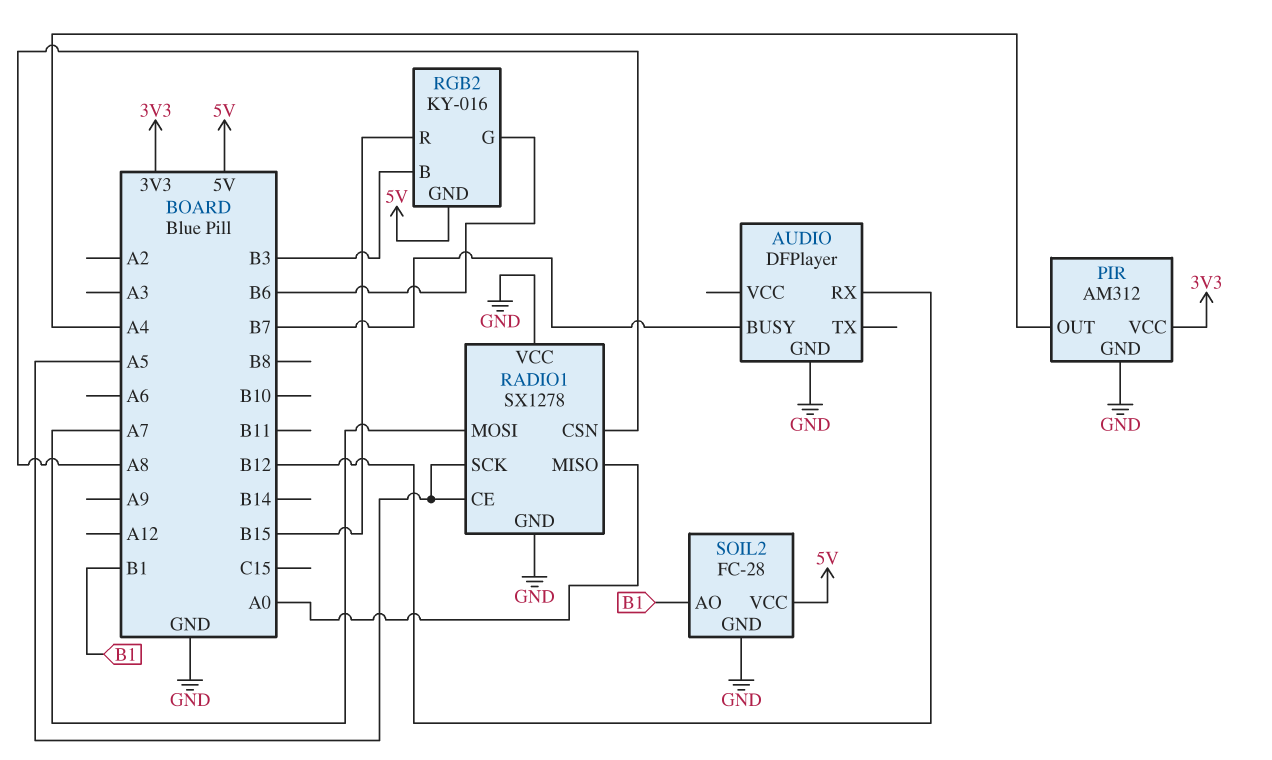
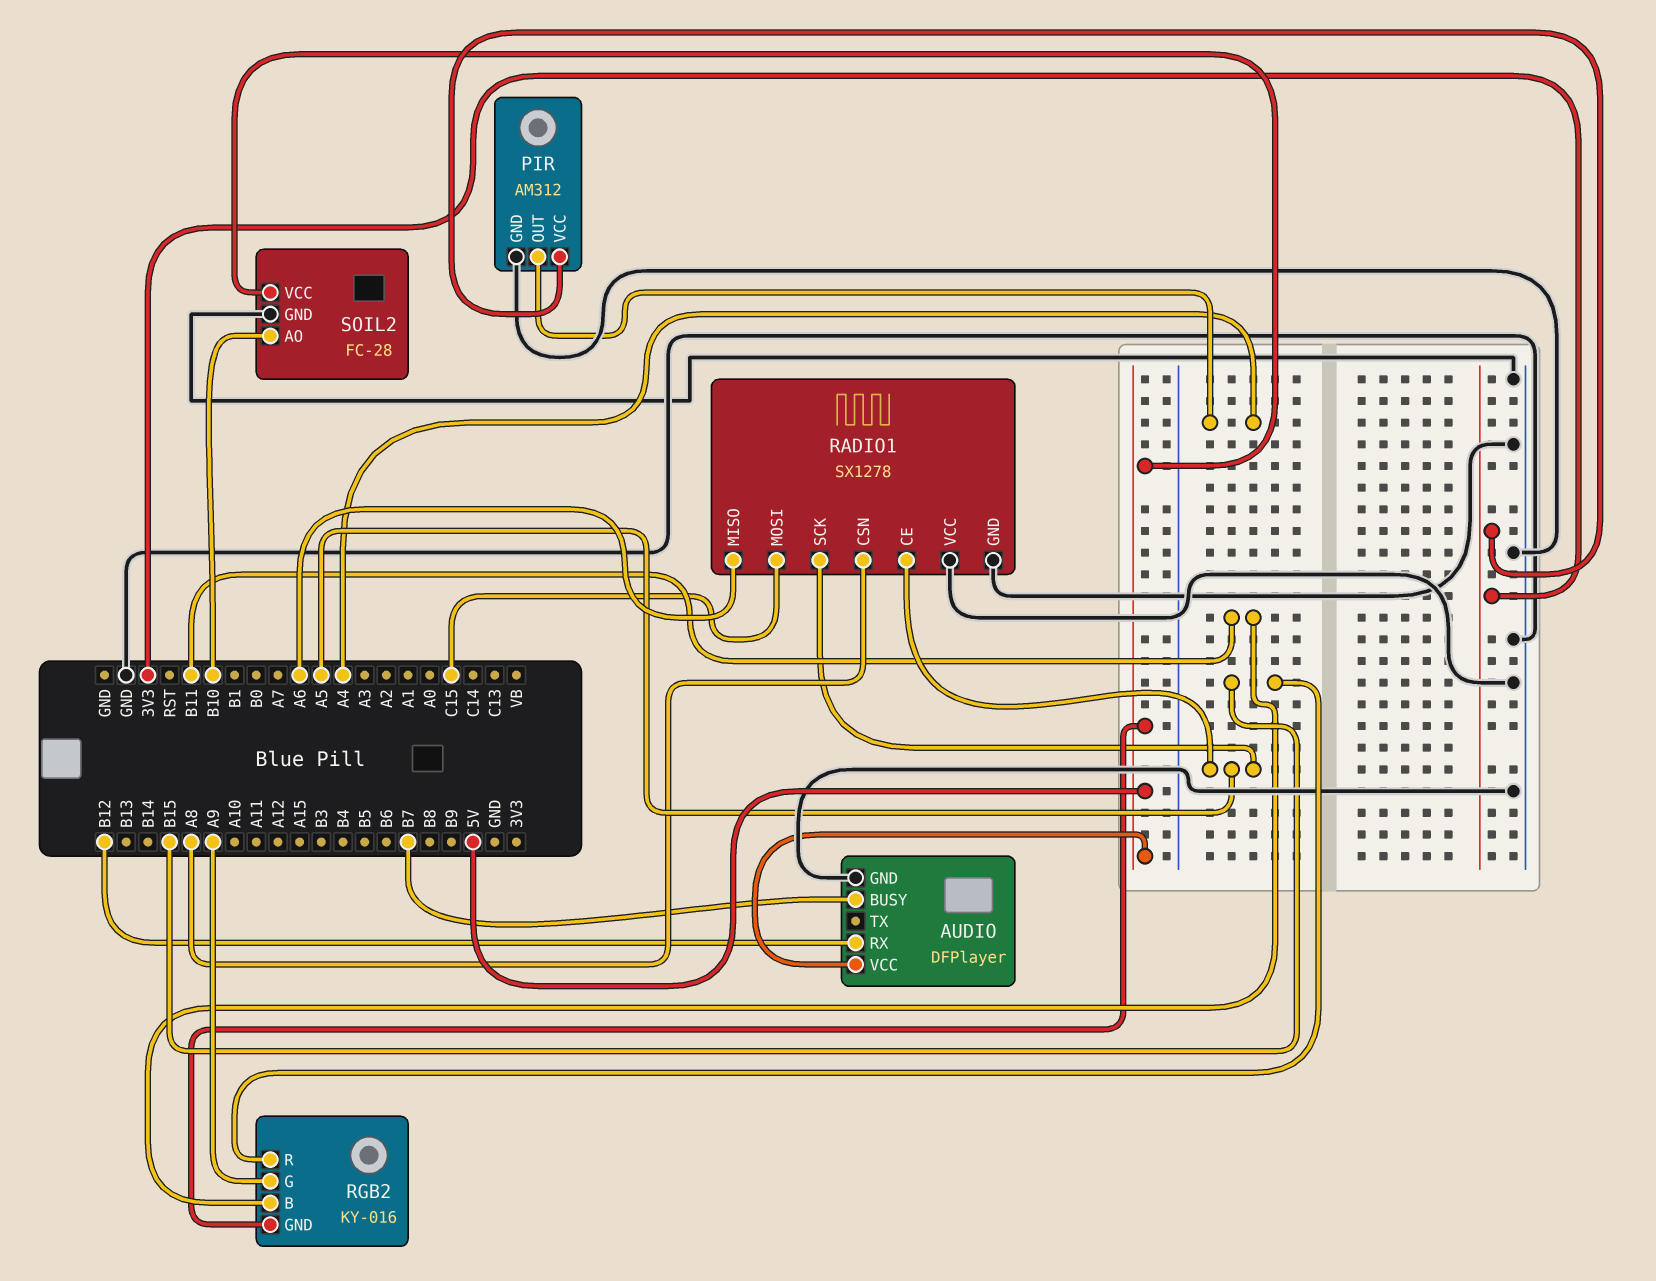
AUDIO pin VCC: none -> 5V
RADIO1 pin MISO: A0 -> A6
RADIO1 pin MOSI: A7 -> C15
RGB2 pin B: B3 -> B11
RGB2 pin G: B6 -> A9
SOIL2 pin AO: B1 -> B10

